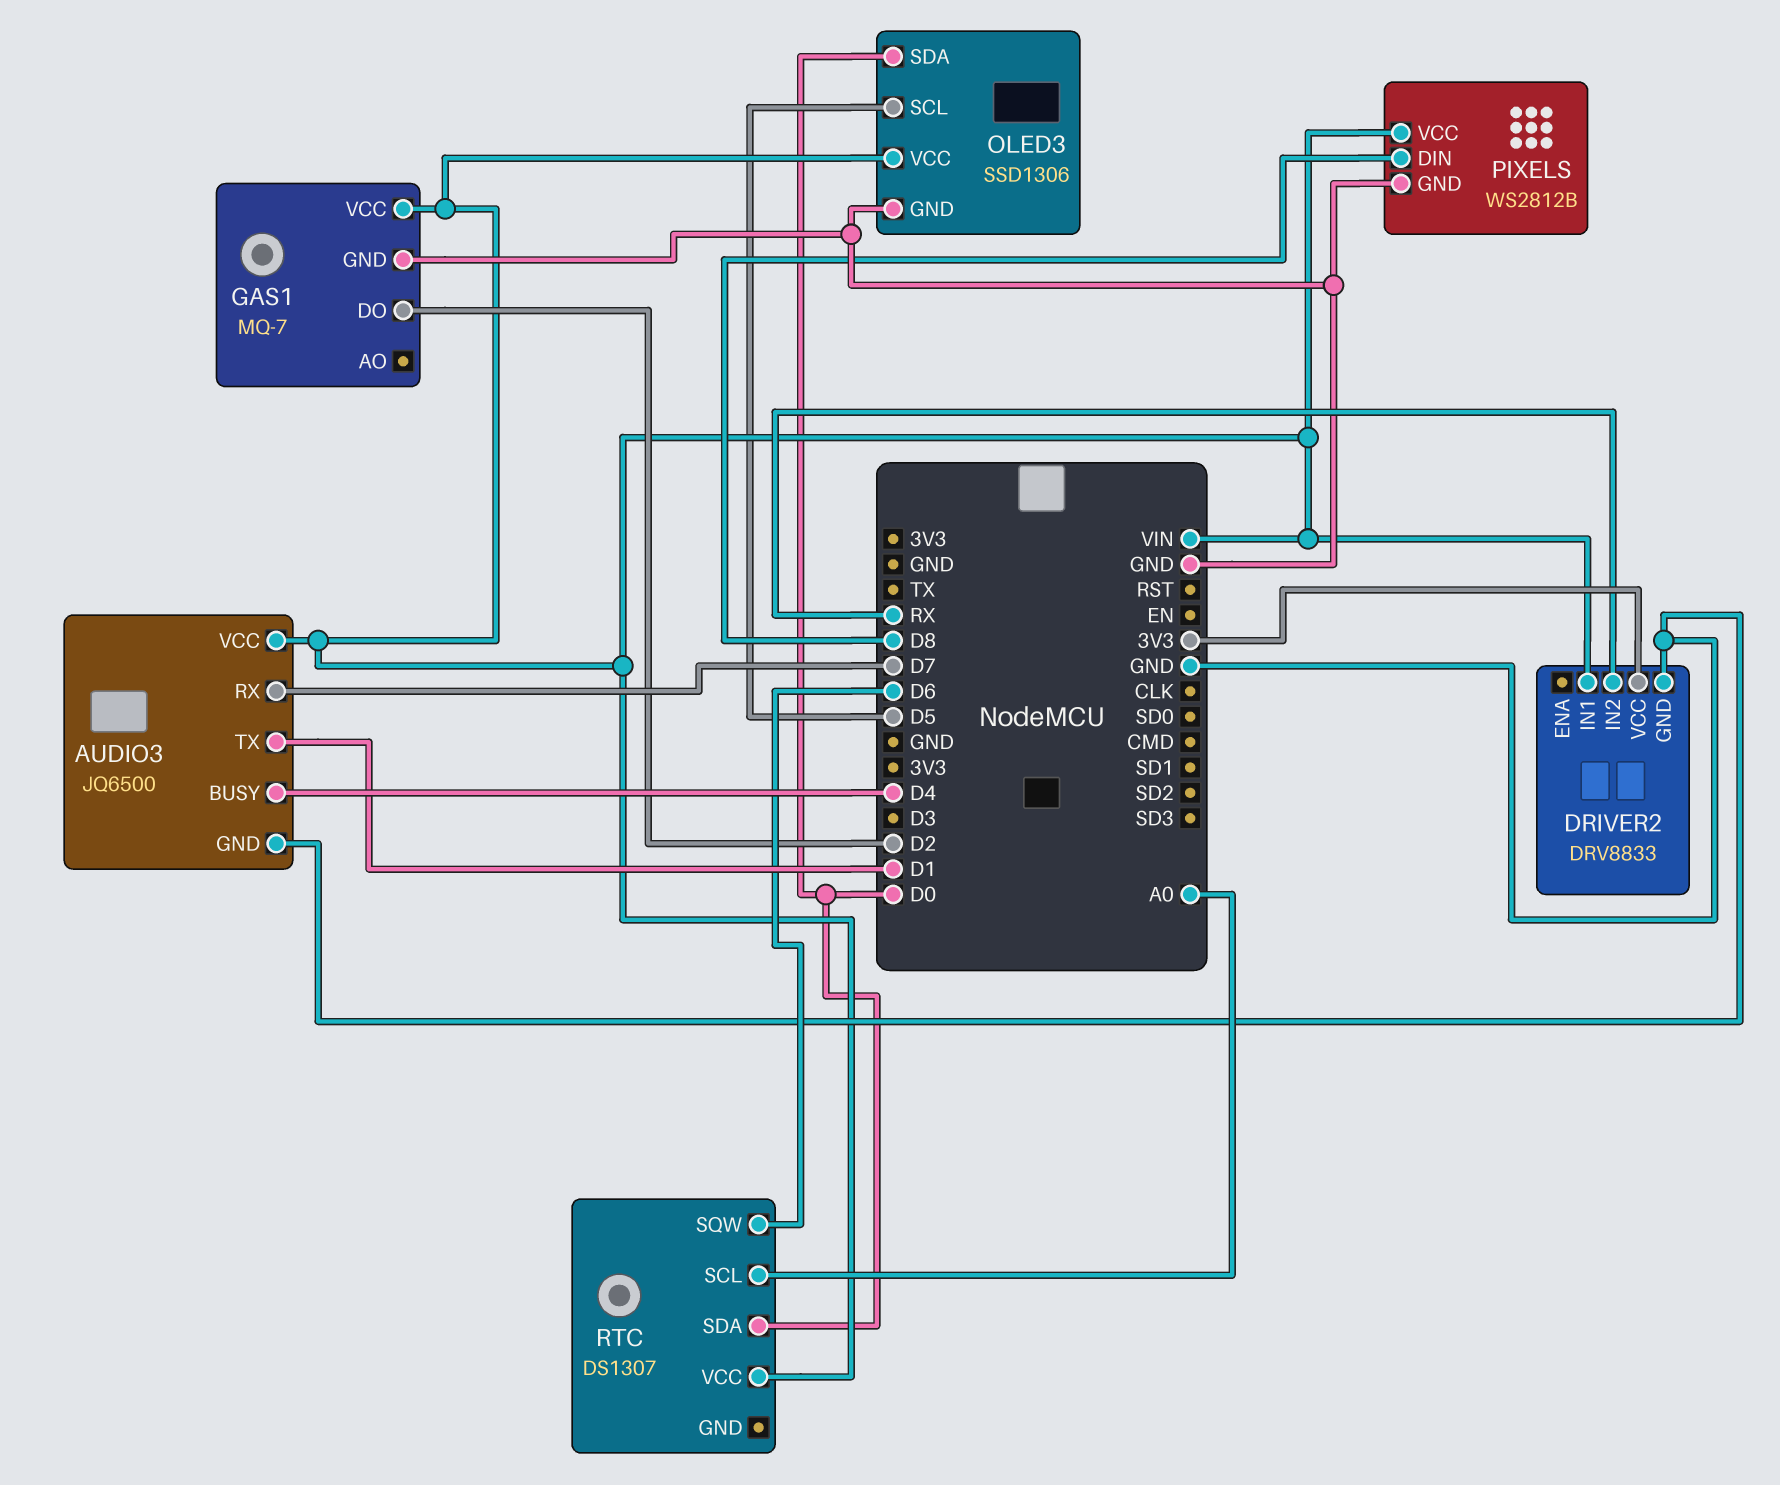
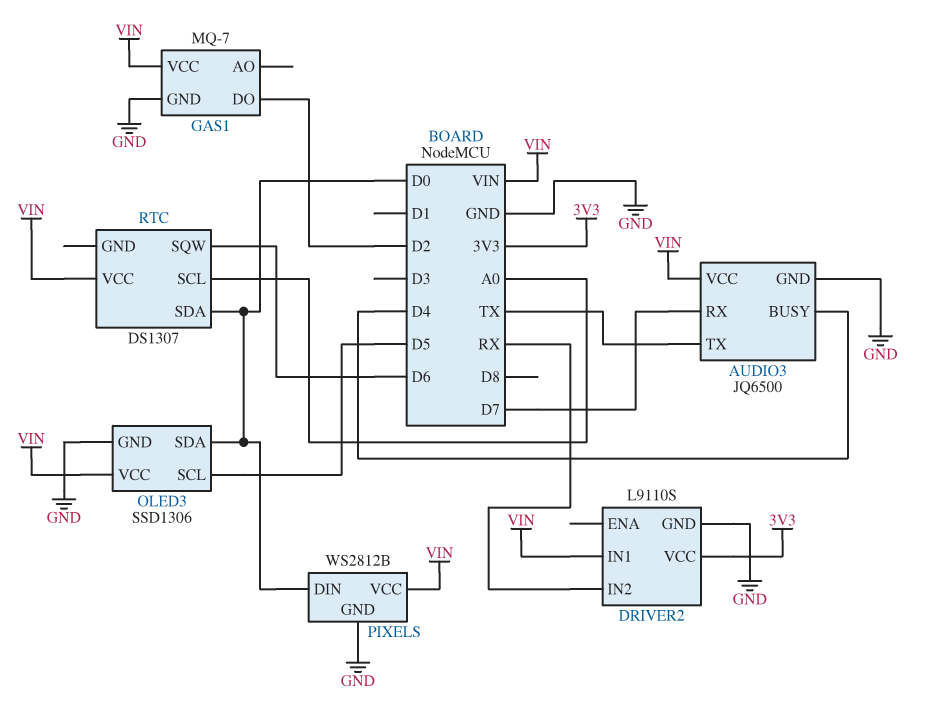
AUDIO3 pin TX: D1 -> TX
DRIVER2: DRV8833 -> L9110S
PIXELS pin DIN: D8 -> D0

